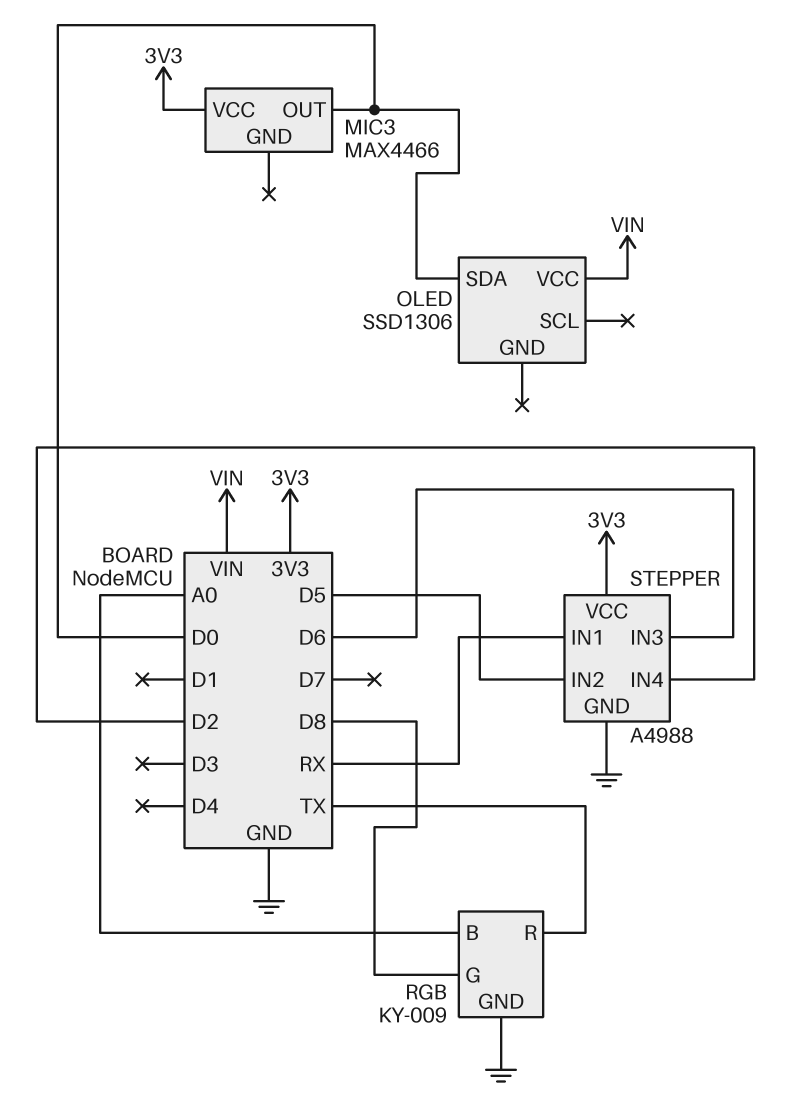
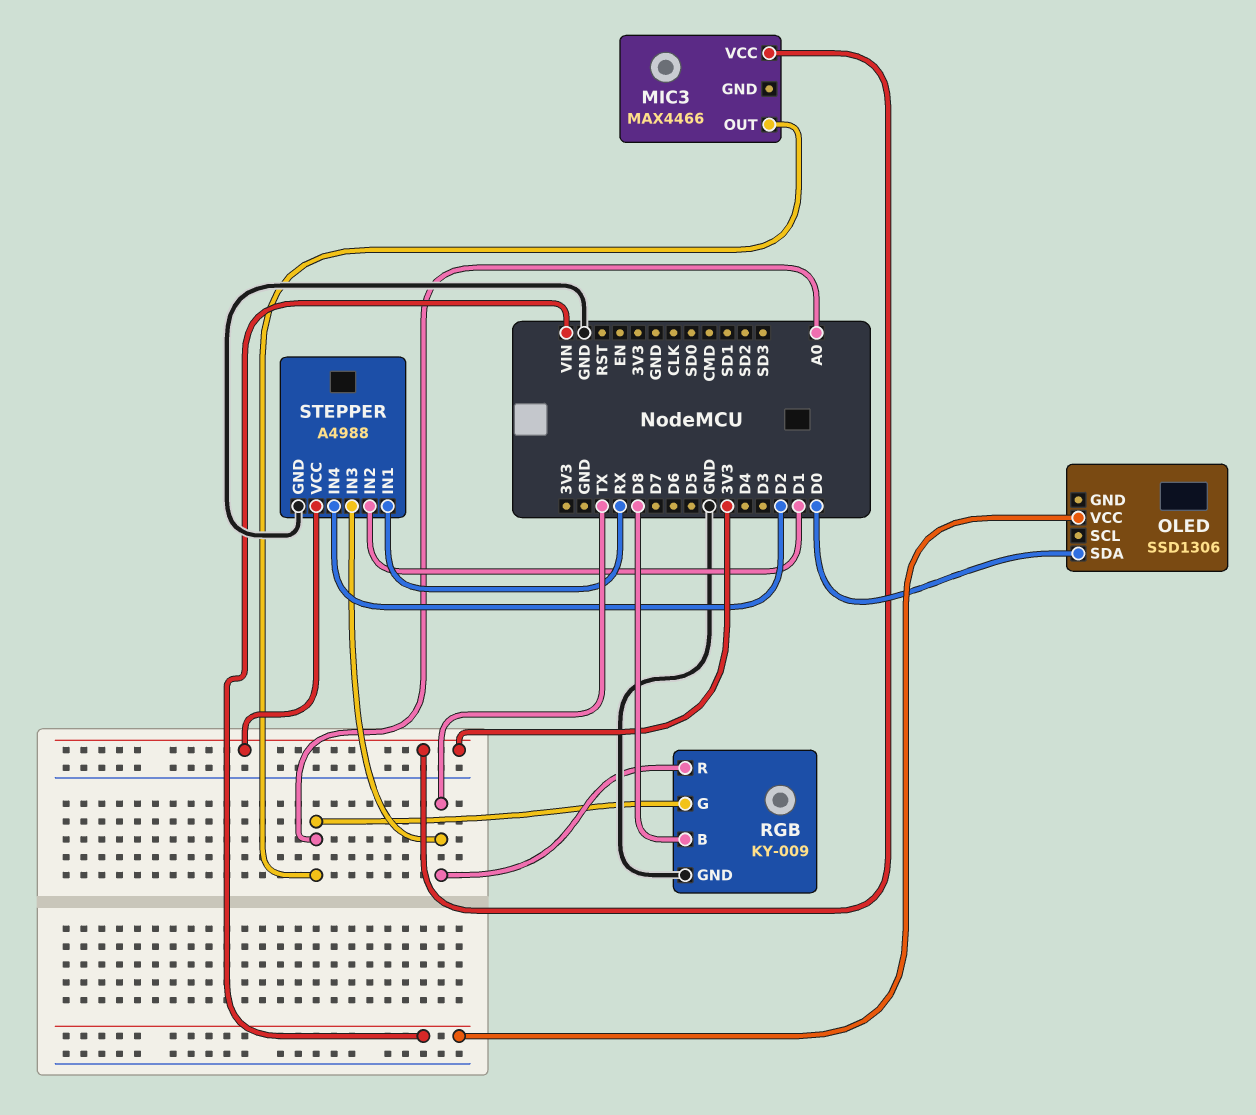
MIC3 pin OUT: D0 -> A0
RGB pin B: A0 -> D8
RGB pin G: D8 -> A0
STEPPER pin IN2: D5 -> D1
STEPPER pin IN3: D6 -> TX

